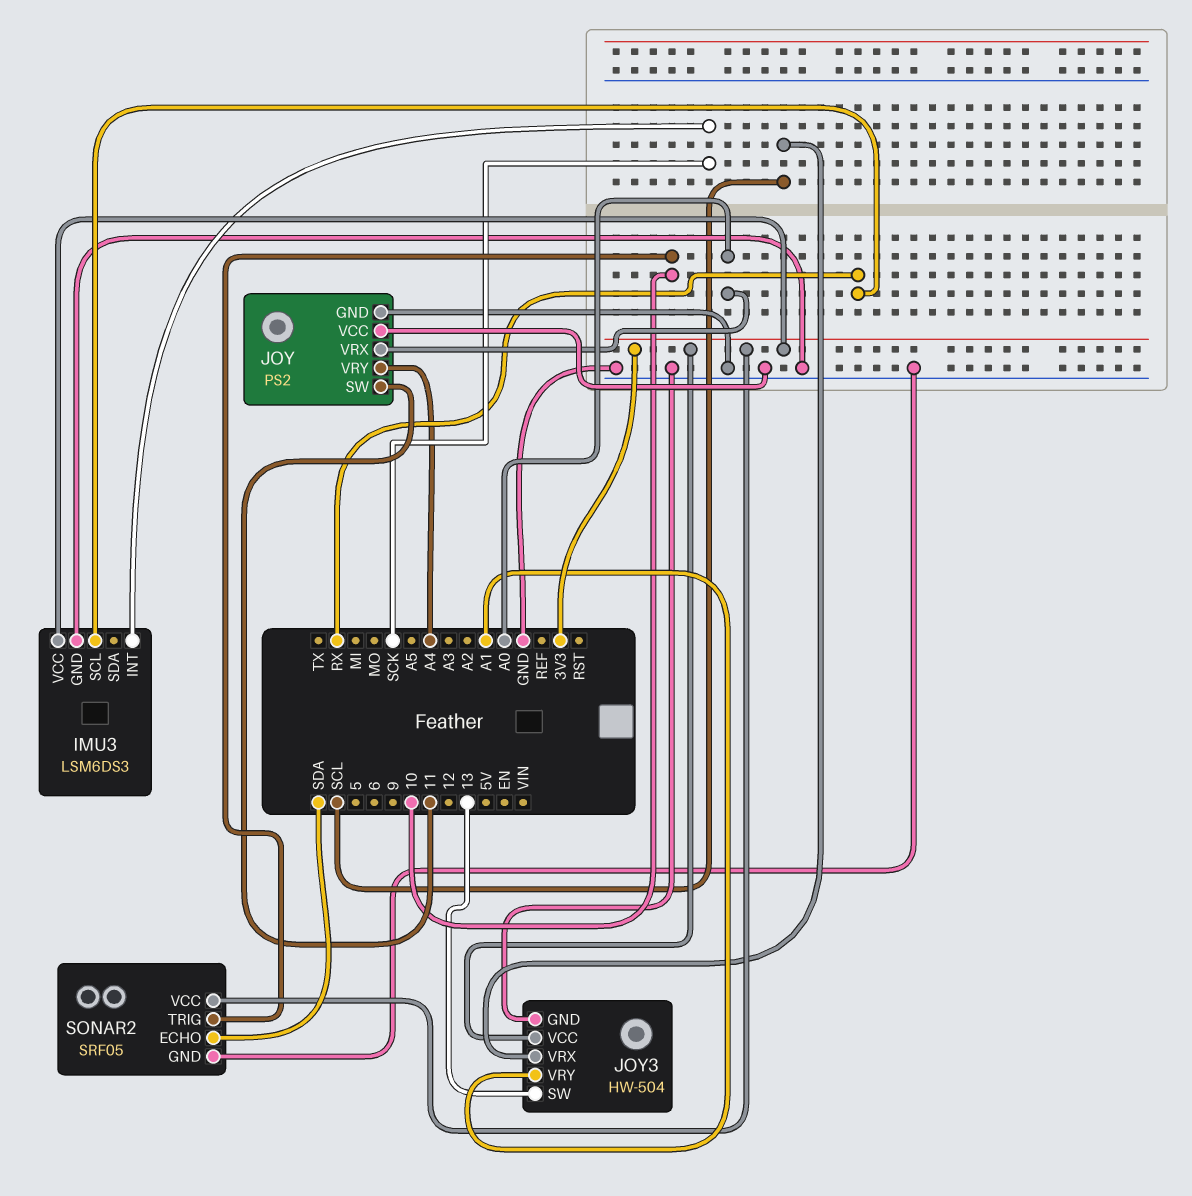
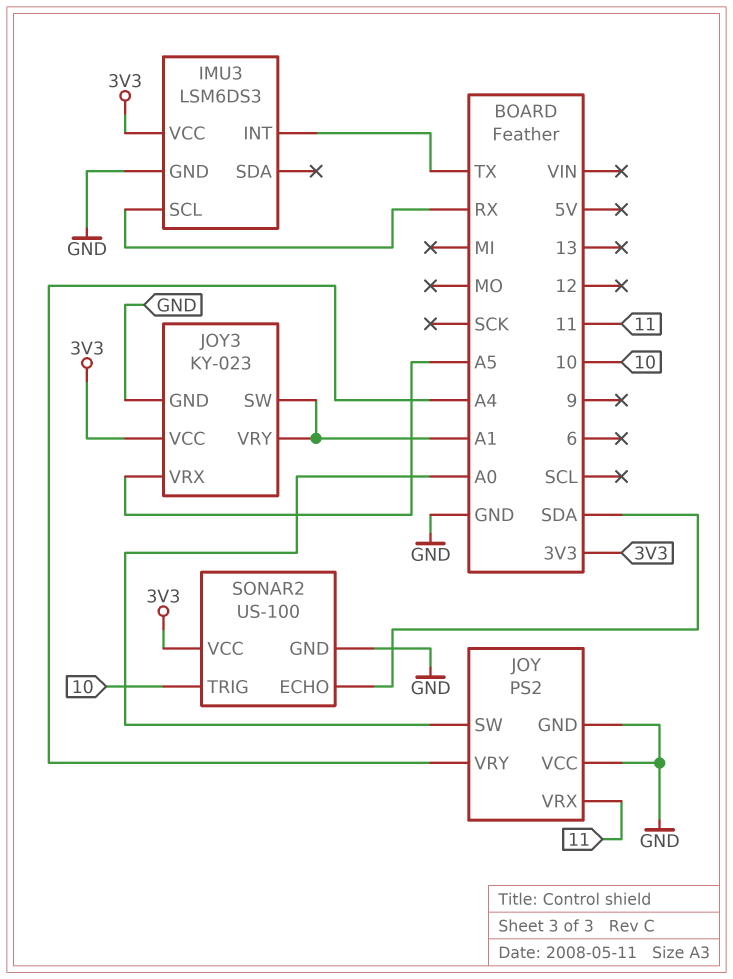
IMU3 pin INT: SCK -> TX
JOY pin SW: 11 -> A0
JOY pin VRX: A0 -> 11
JOY3: HW-504 -> KY-023
JOY3 pin SW: 13 -> A1
JOY3 pin VRX: SCL -> A5
SONAR2: SRF05 -> US-100

